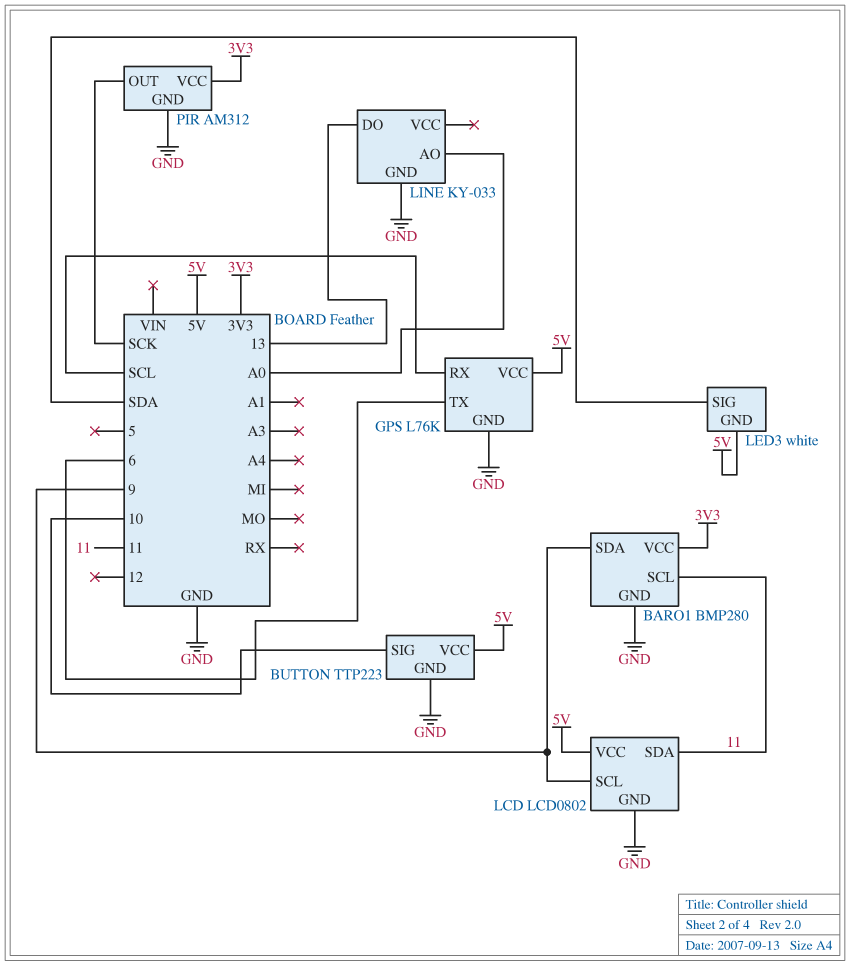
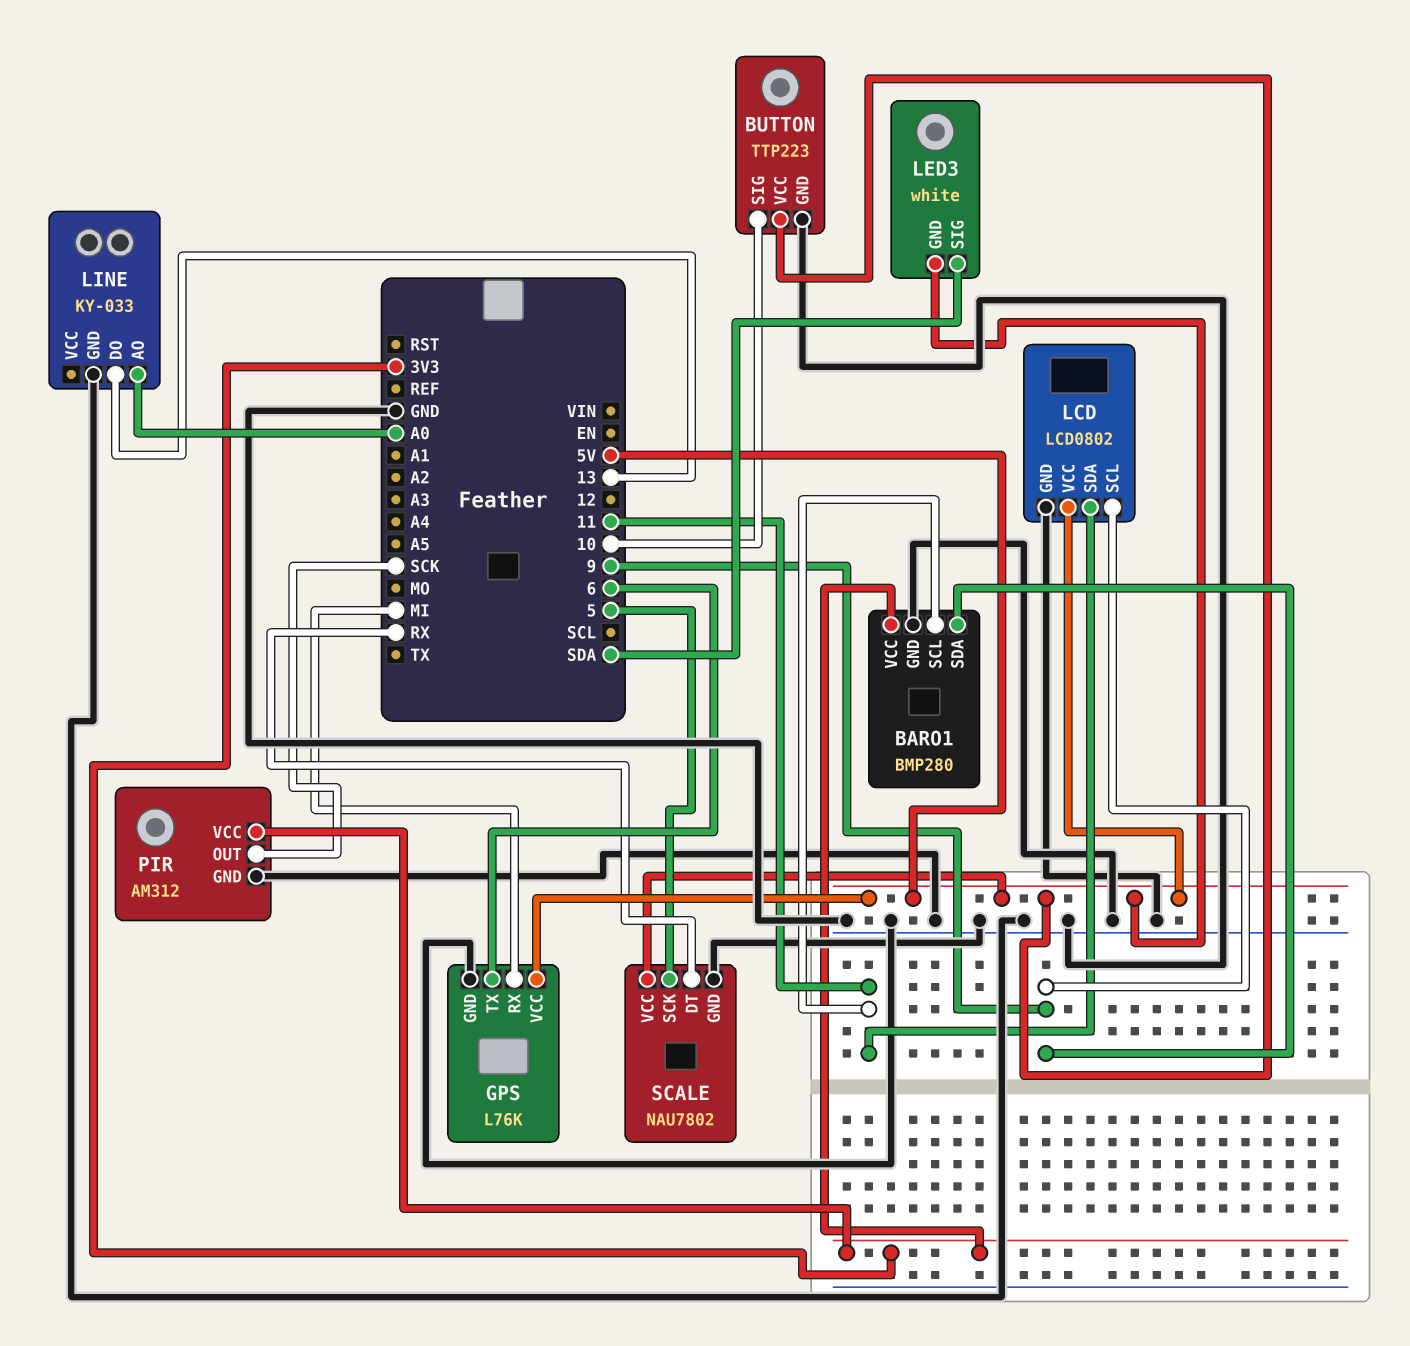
GPS pin RX: SCL -> MI
SCALE: none -> NAU7802
SCALE pin DT: none -> RX
SCALE pin GND: none -> GND
SCALE pin SCK: none -> 5
SCALE pin VCC: none -> 5V

